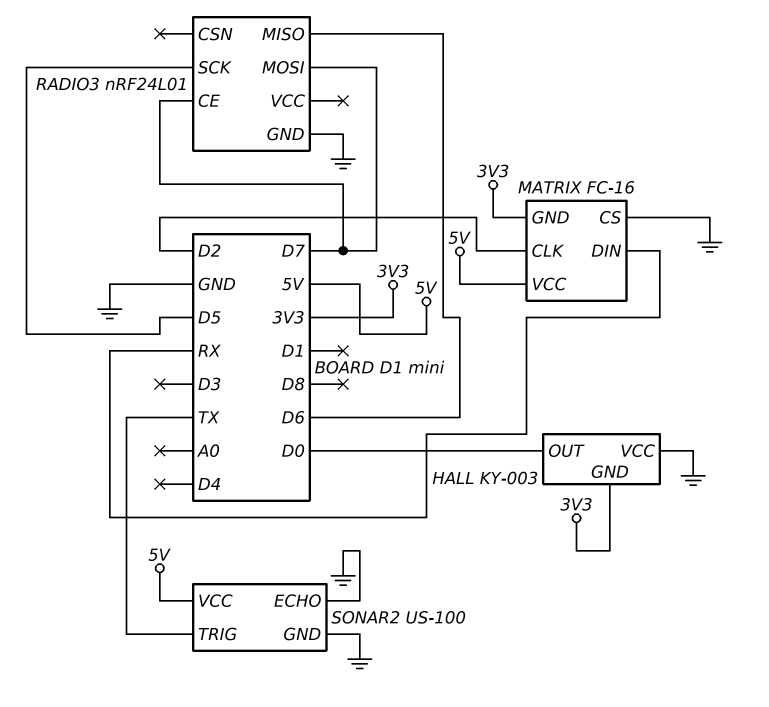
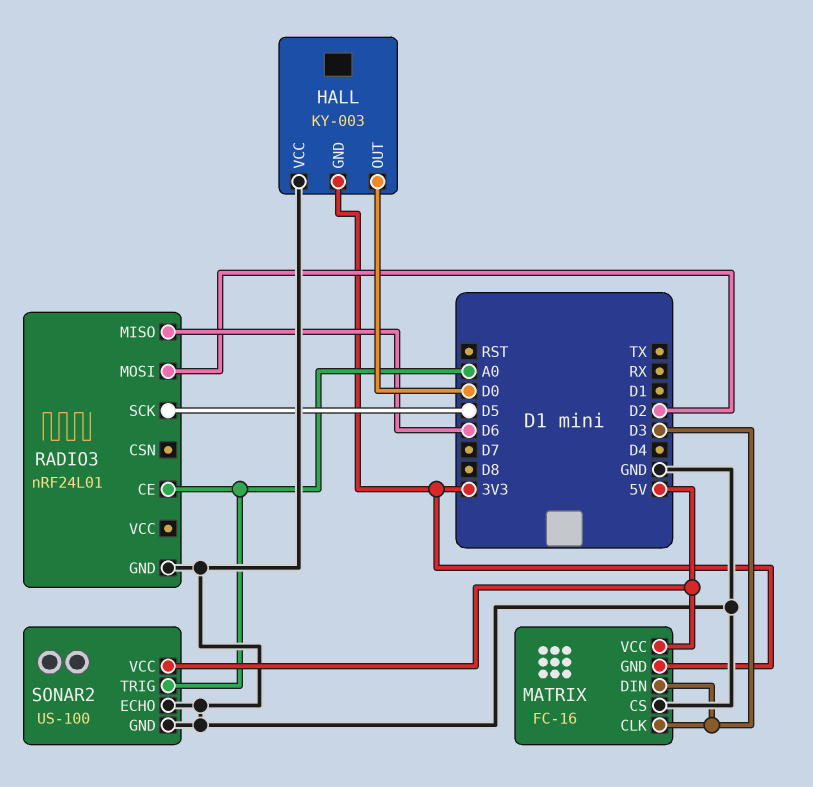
MATRIX pin CLK: D2 -> D3
MATRIX pin DIN: RX -> D3
RADIO3 pin CE: D7 -> A0
RADIO3 pin MOSI: D7 -> D2
SONAR2 pin TRIG: TX -> A0

